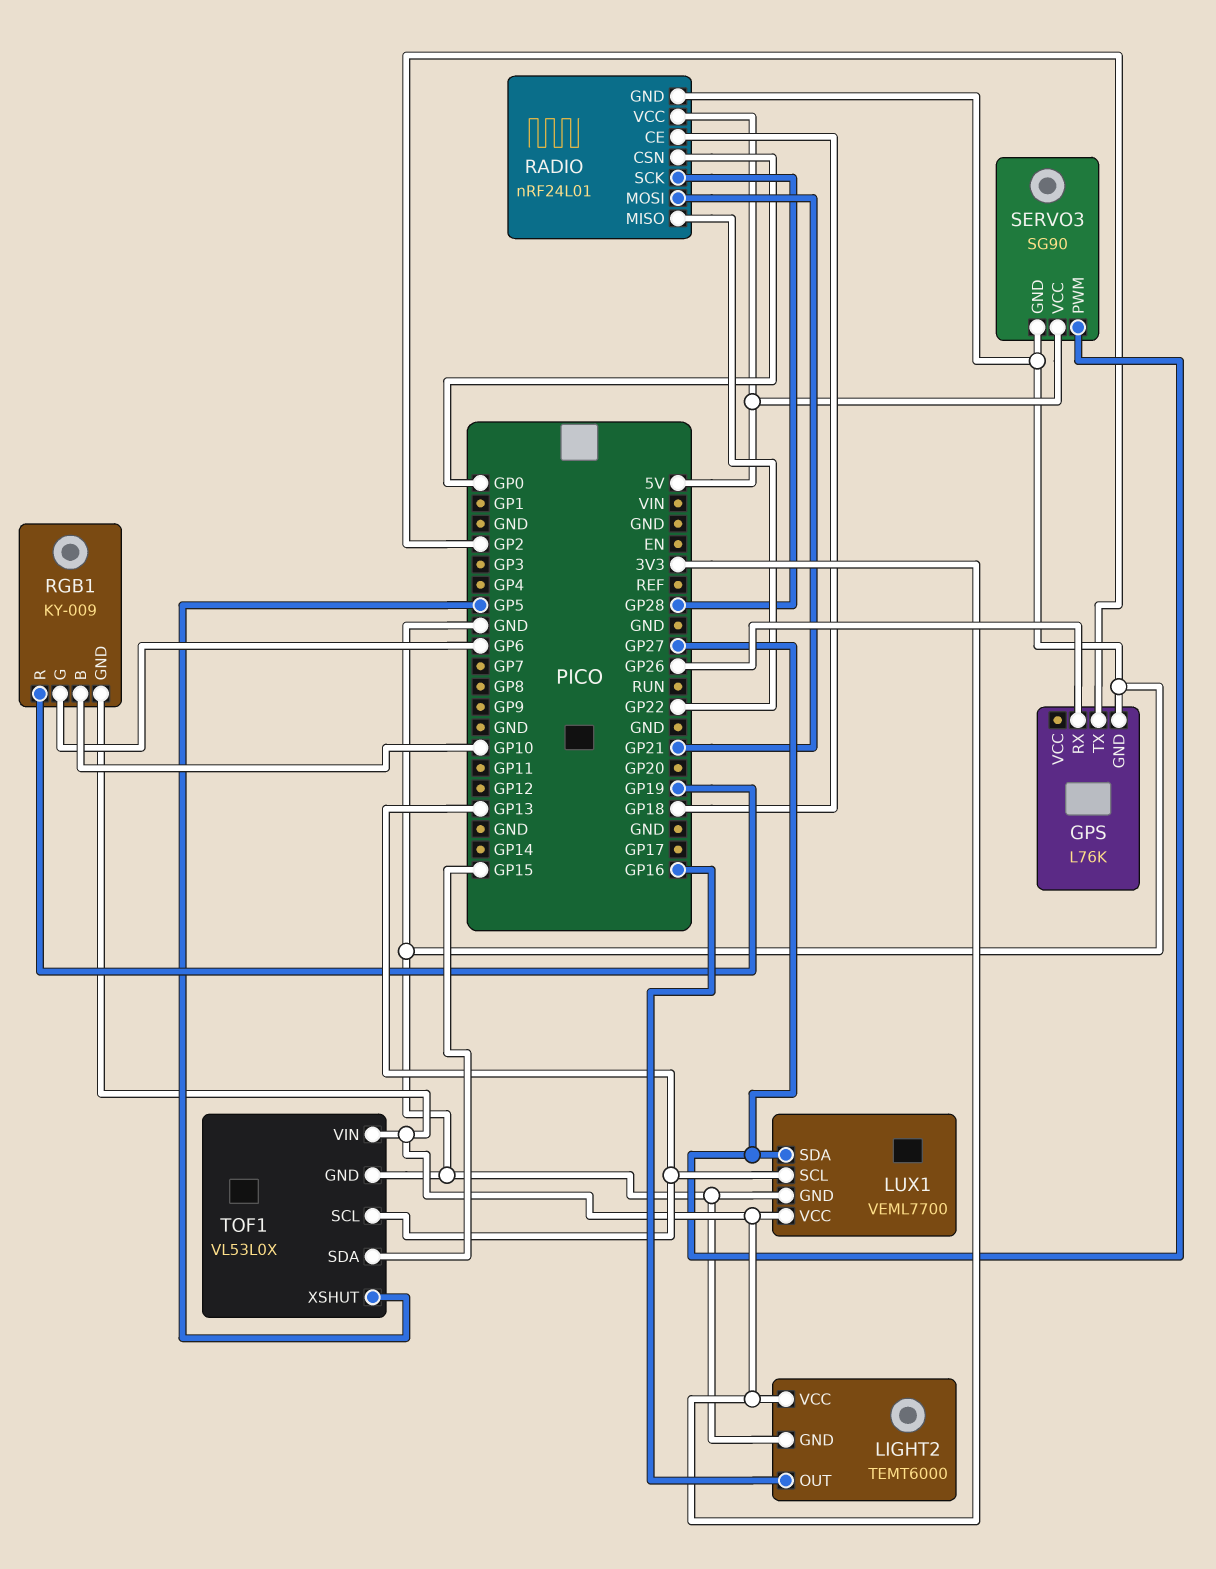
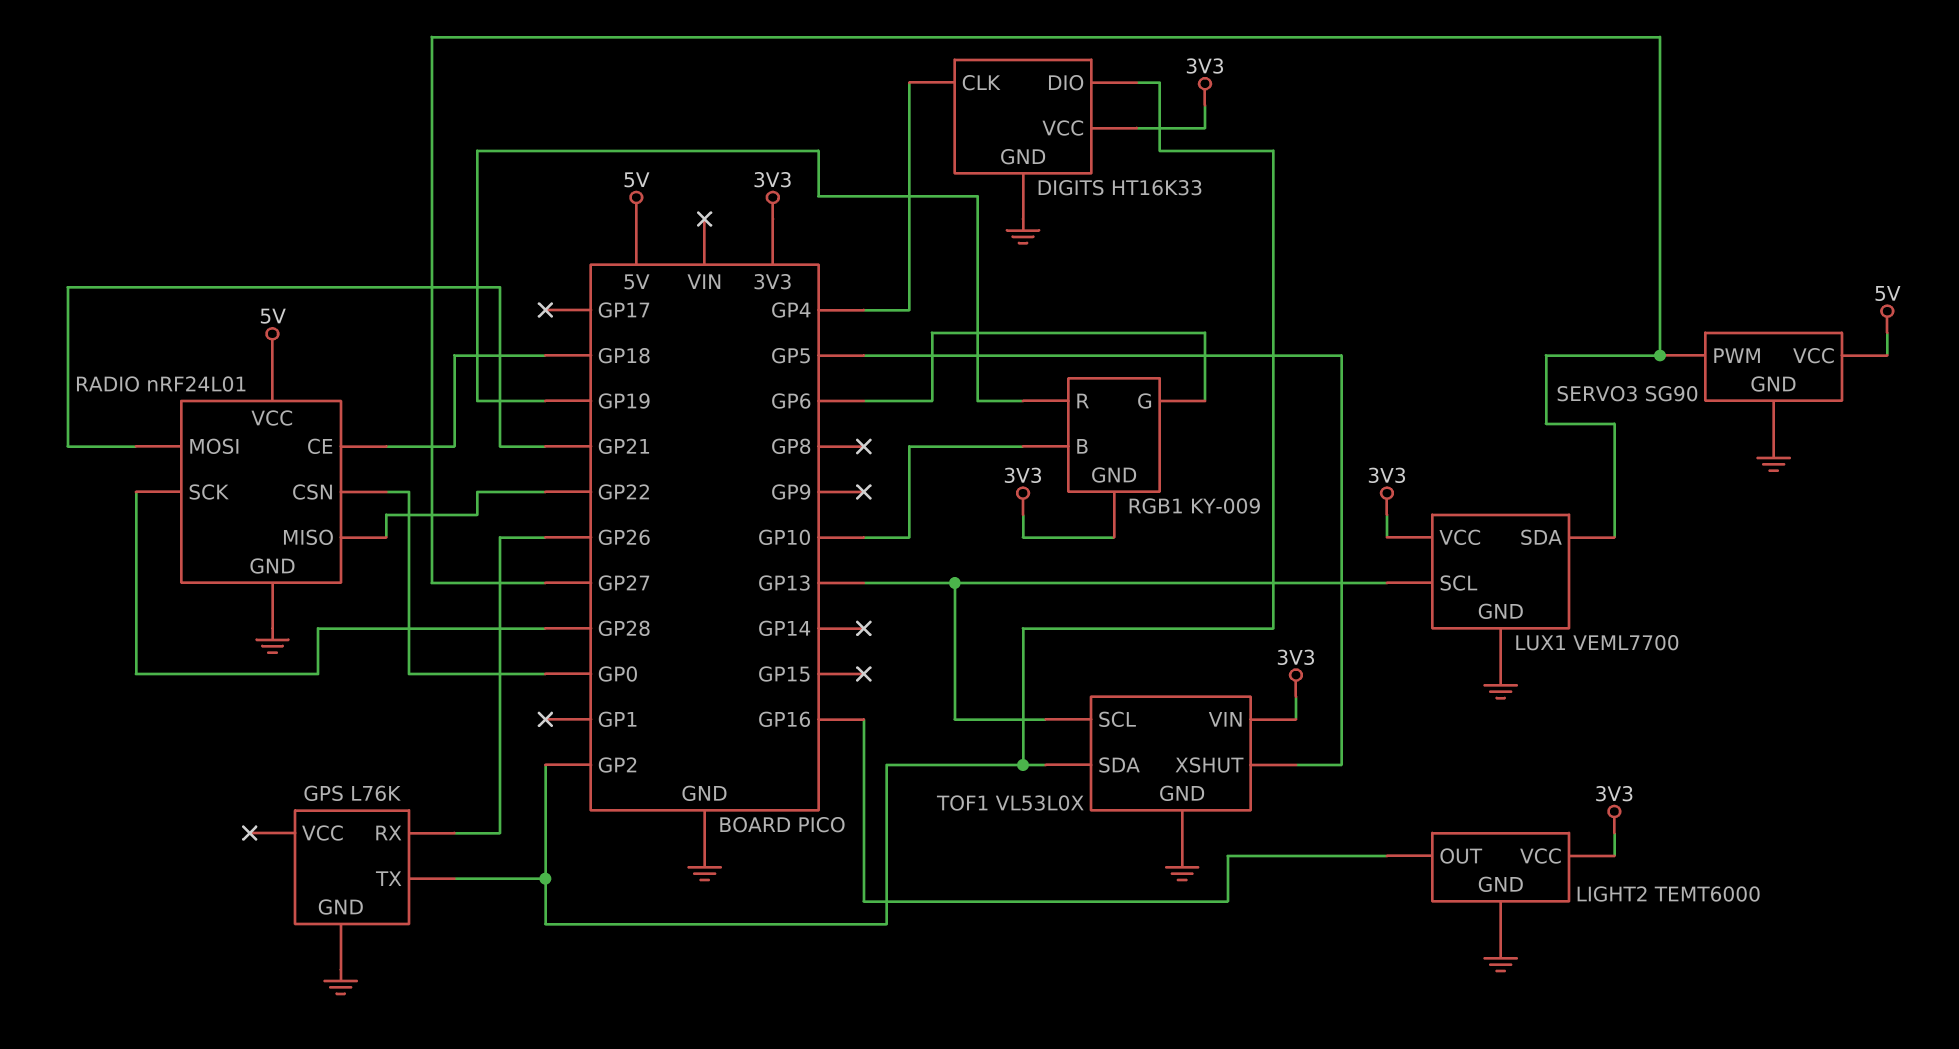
DIGITS: none -> HT16K33
DIGITS pin CLK: none -> GP4
DIGITS pin DIO: none -> GP2
DIGITS pin GND: none -> GND
DIGITS pin VCC: none -> 3V3
TOF1 pin SDA: GP15 -> GP2

